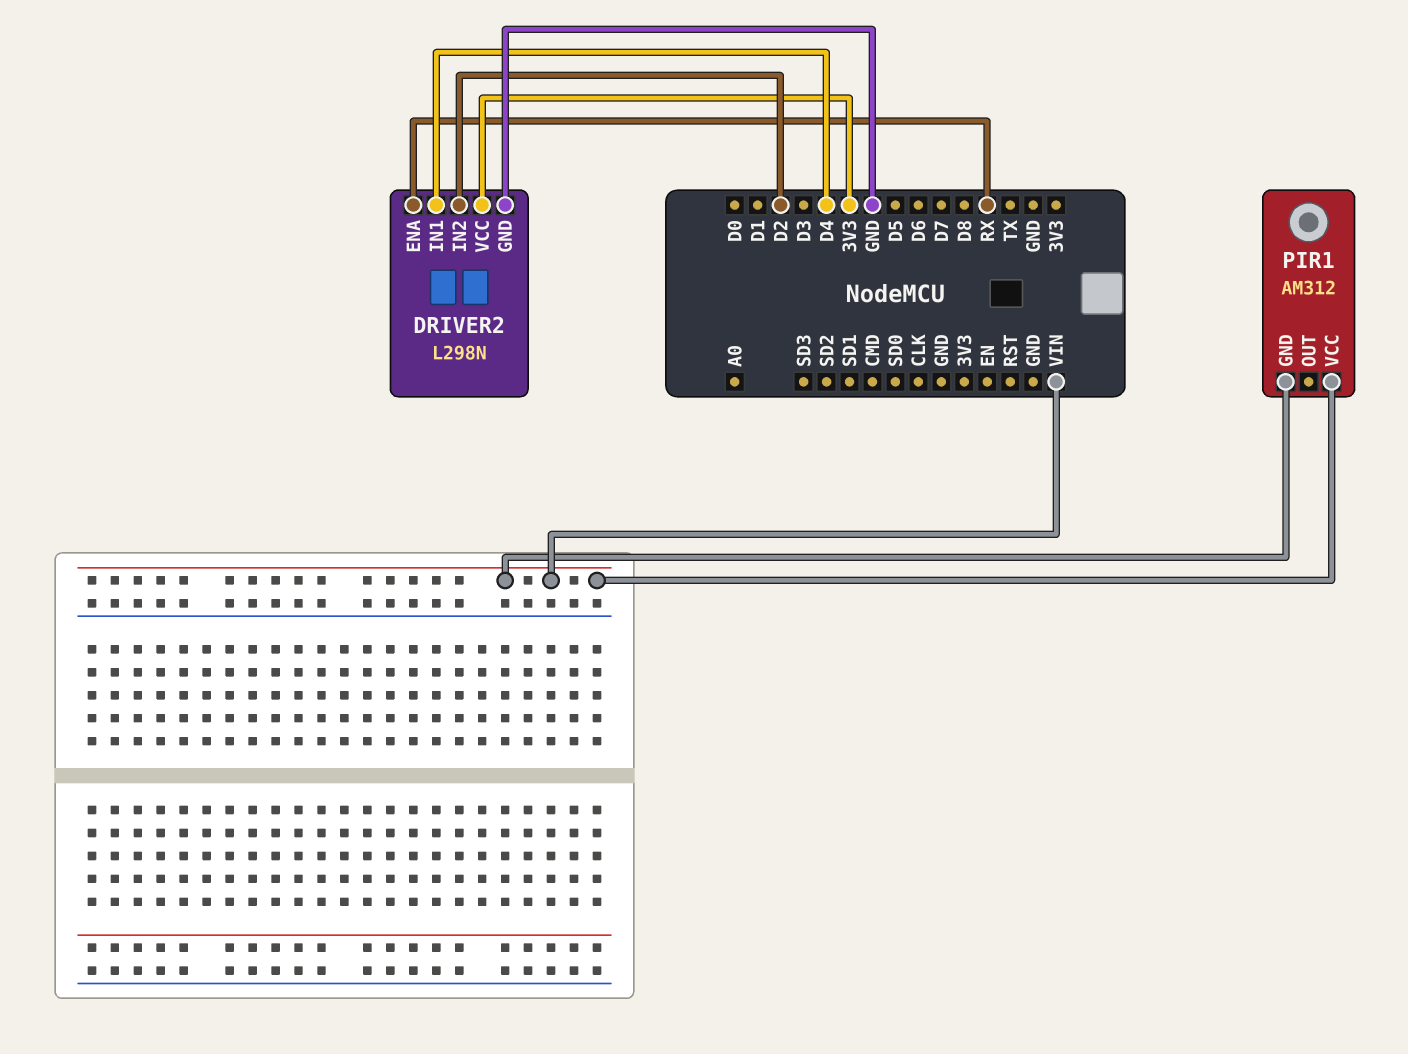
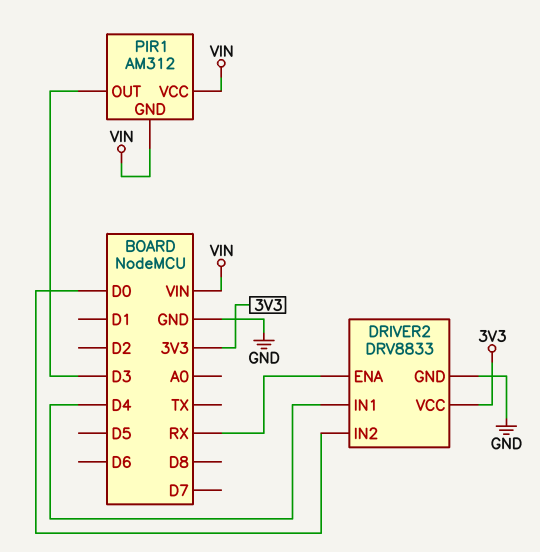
DRIVER2: L298N -> DRV8833
DRIVER2 pin IN2: D2 -> D0
PIR1 pin OUT: none -> D3

